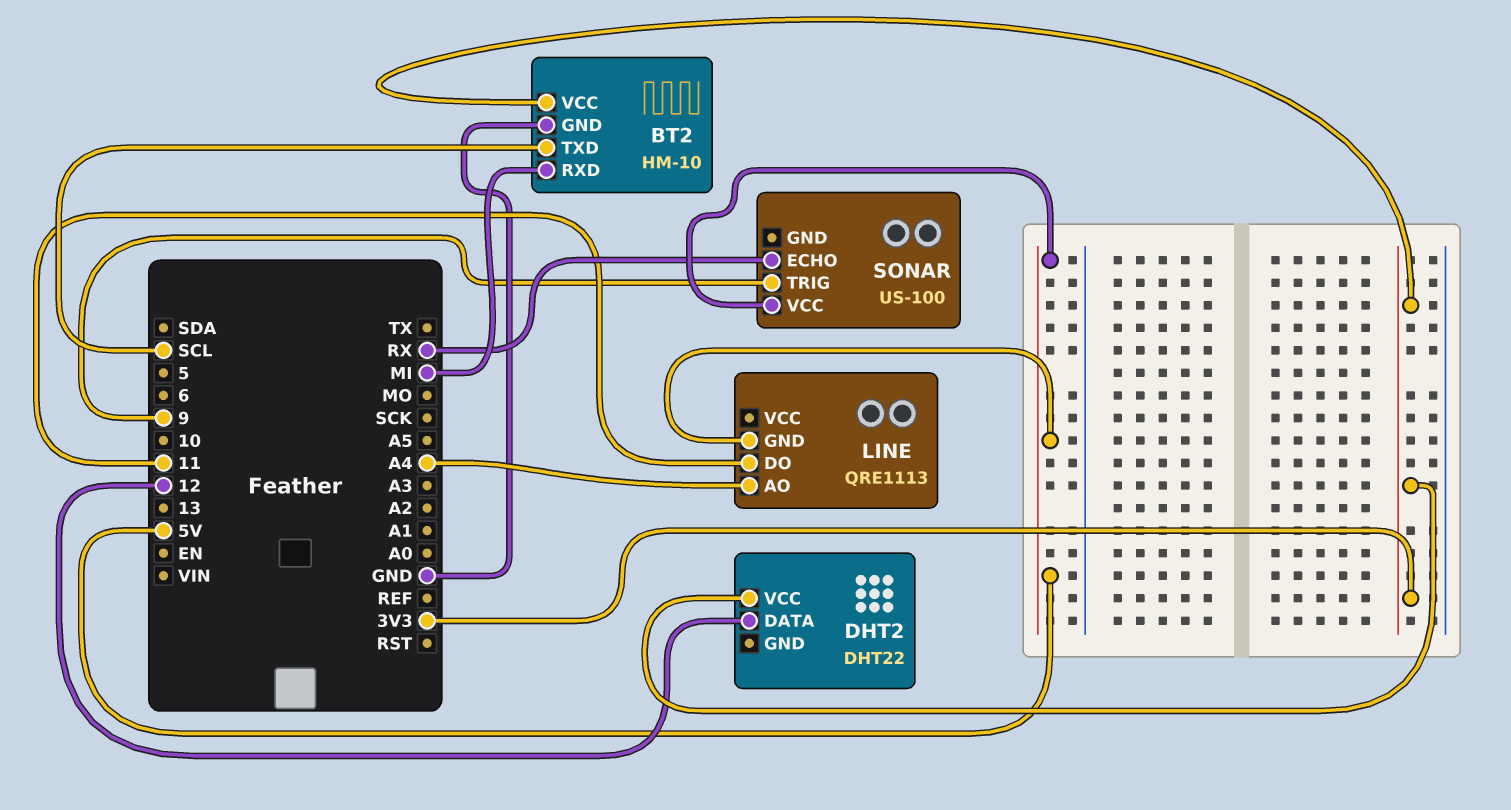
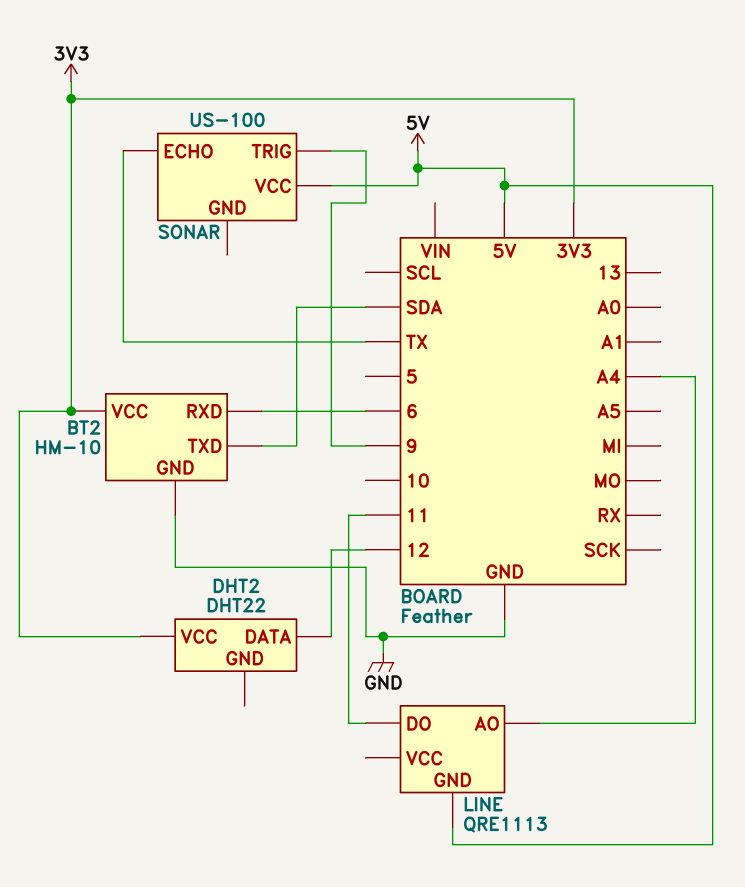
BT2 pin RXD: MI -> 6
BT2 pin TXD: SCL -> SDA
SONAR pin ECHO: RX -> TX

